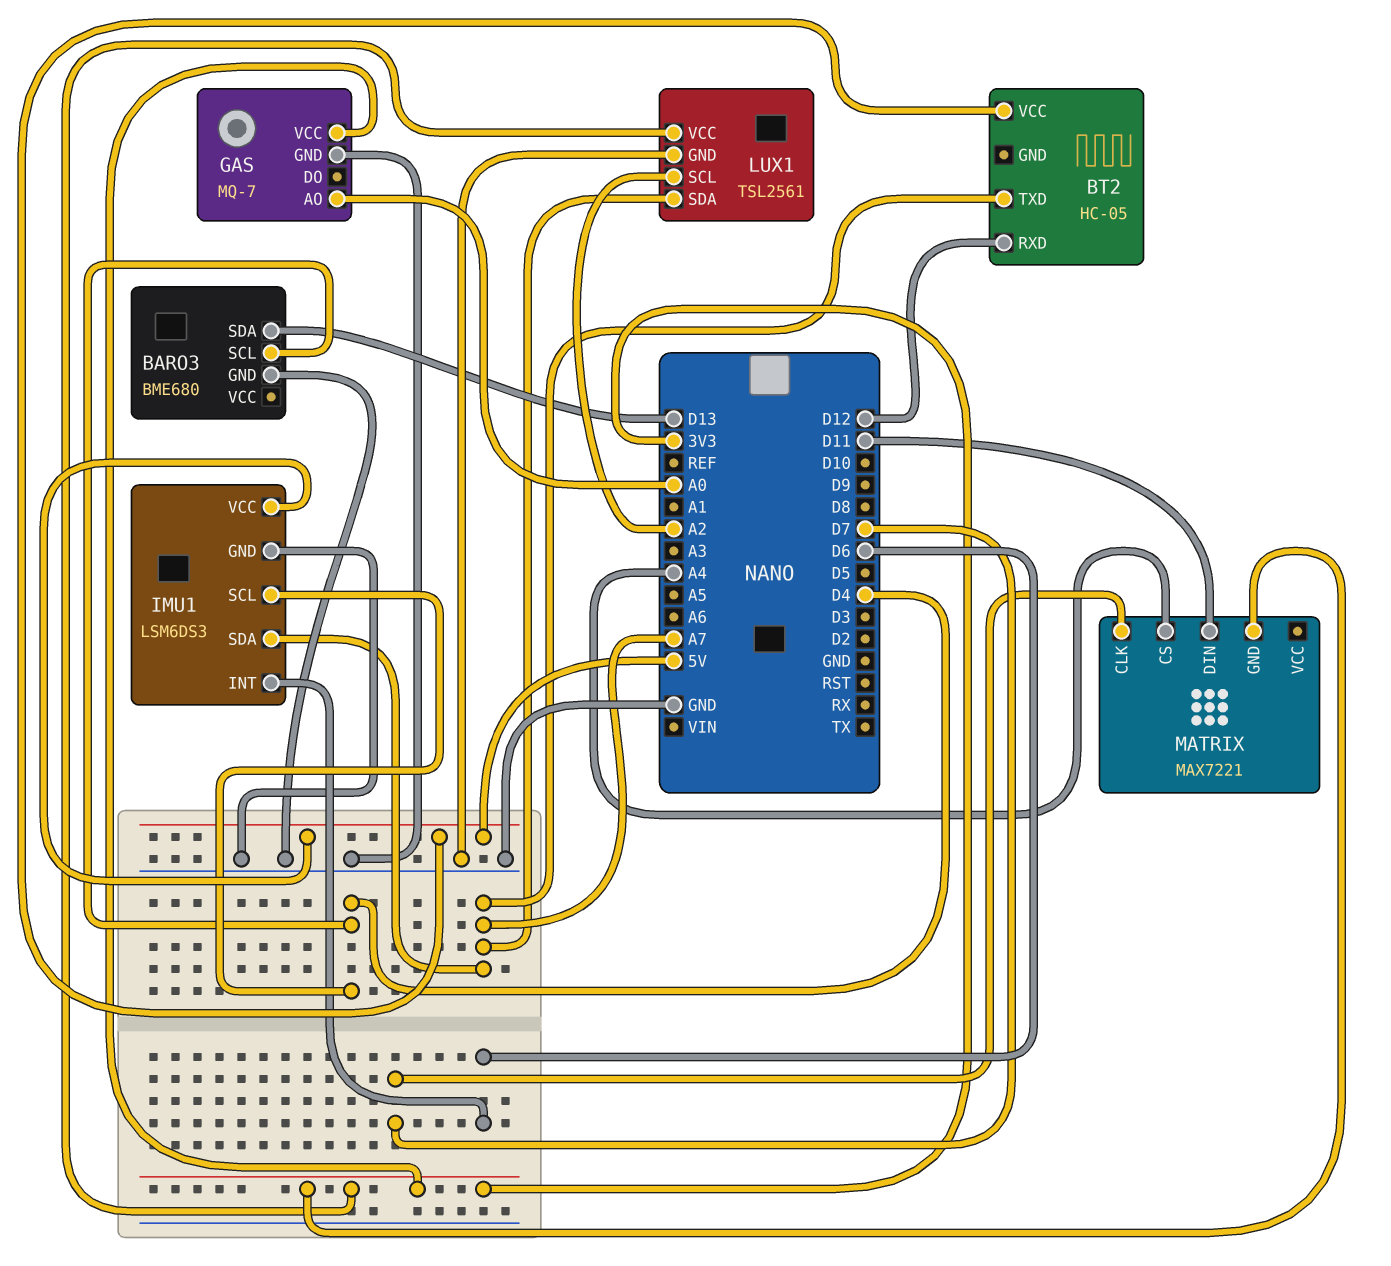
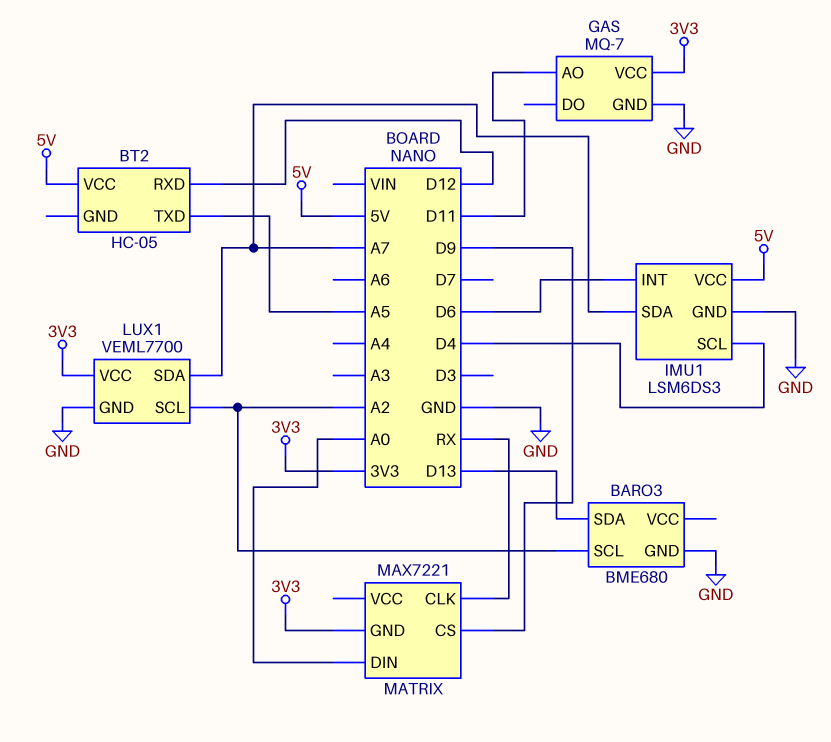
BARO3 pin SCL: D4 -> A2
BT2 pin TXD: A7 -> A5
GAS pin AO: A0 -> D11
LUX1: TSL2561 -> VEML7700
MATRIX pin CLK: D7 -> RX
MATRIX pin CS: A4 -> D9
MATRIX pin DIN: D11 -> A0

